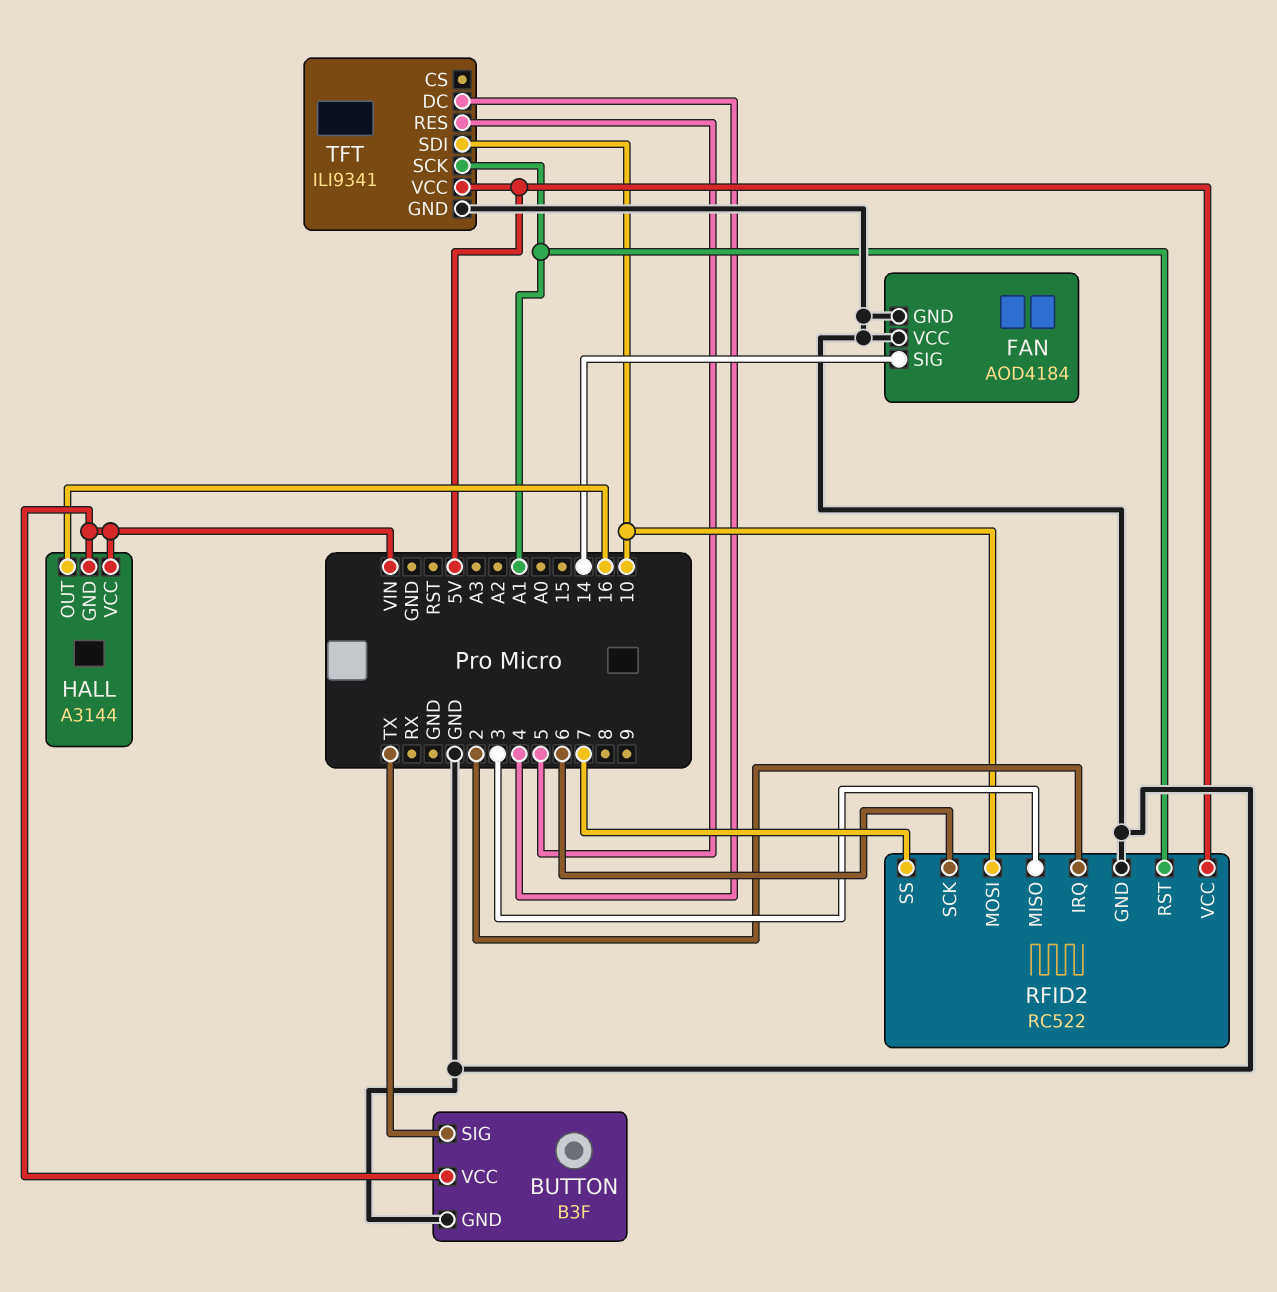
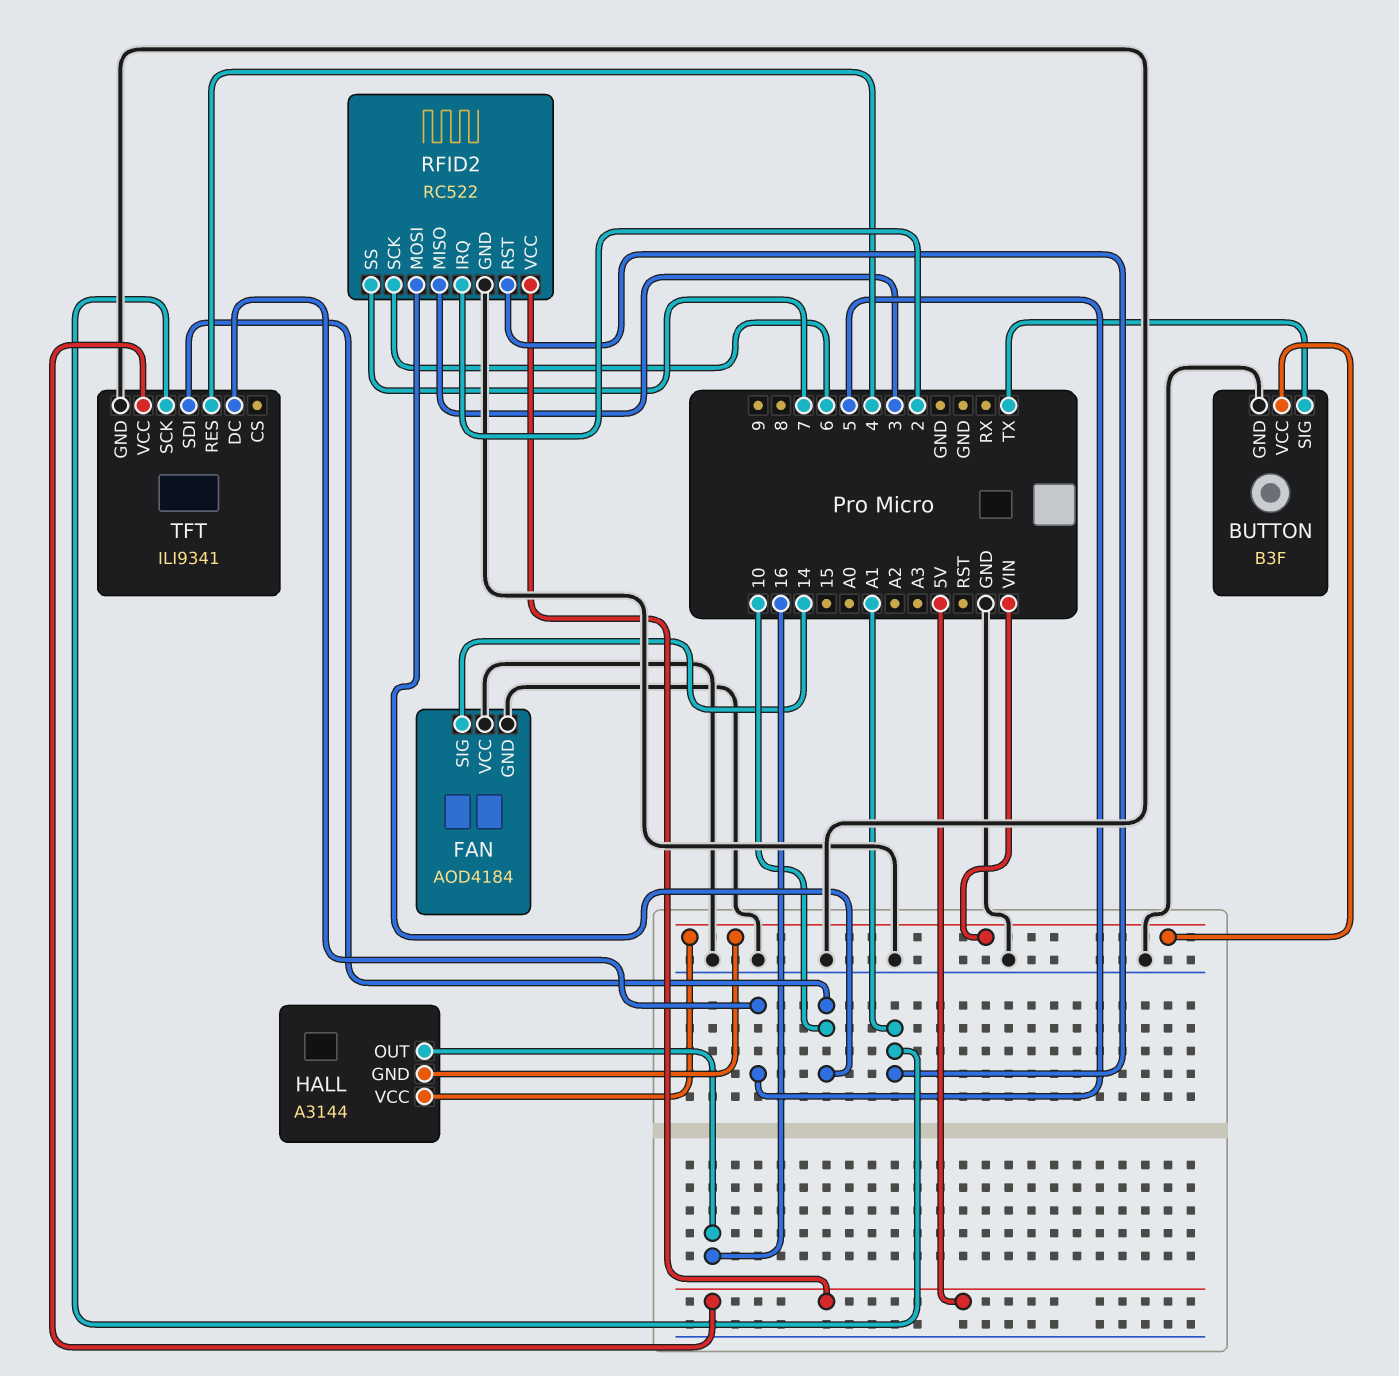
TFT pin DC: 4 -> 5
TFT pin RES: 5 -> 4

